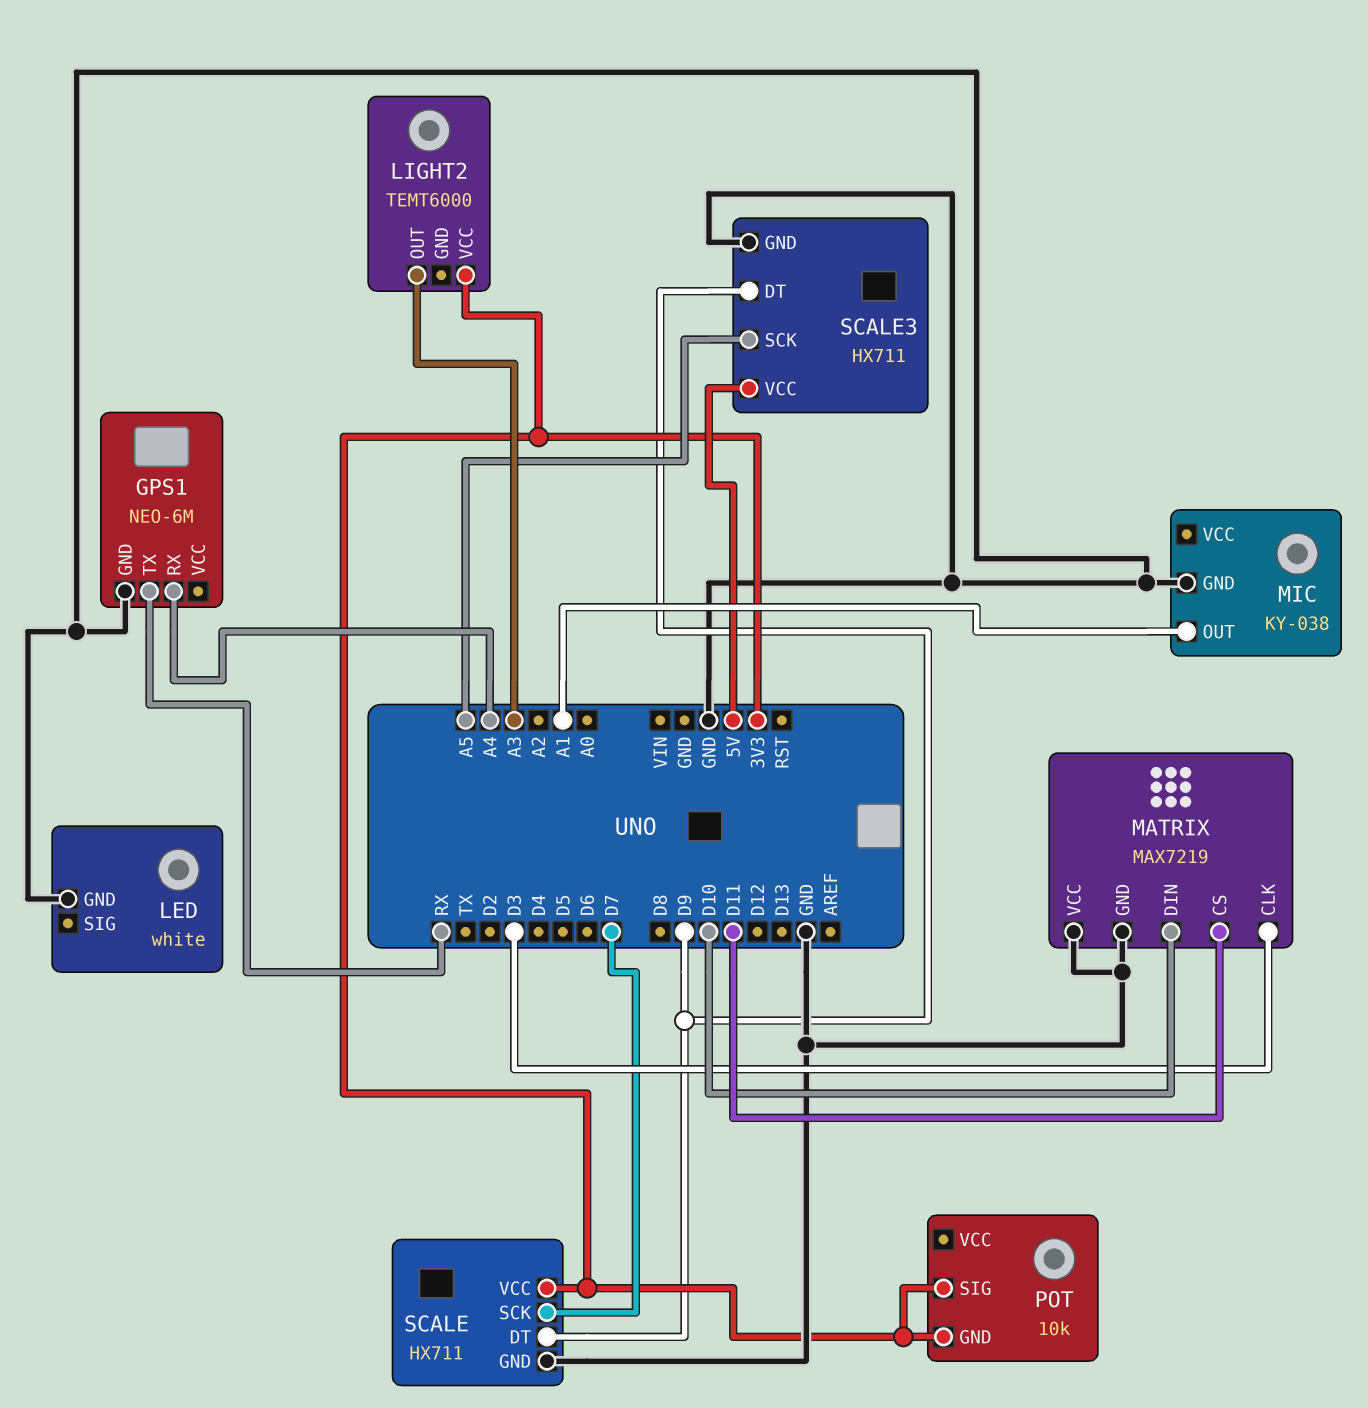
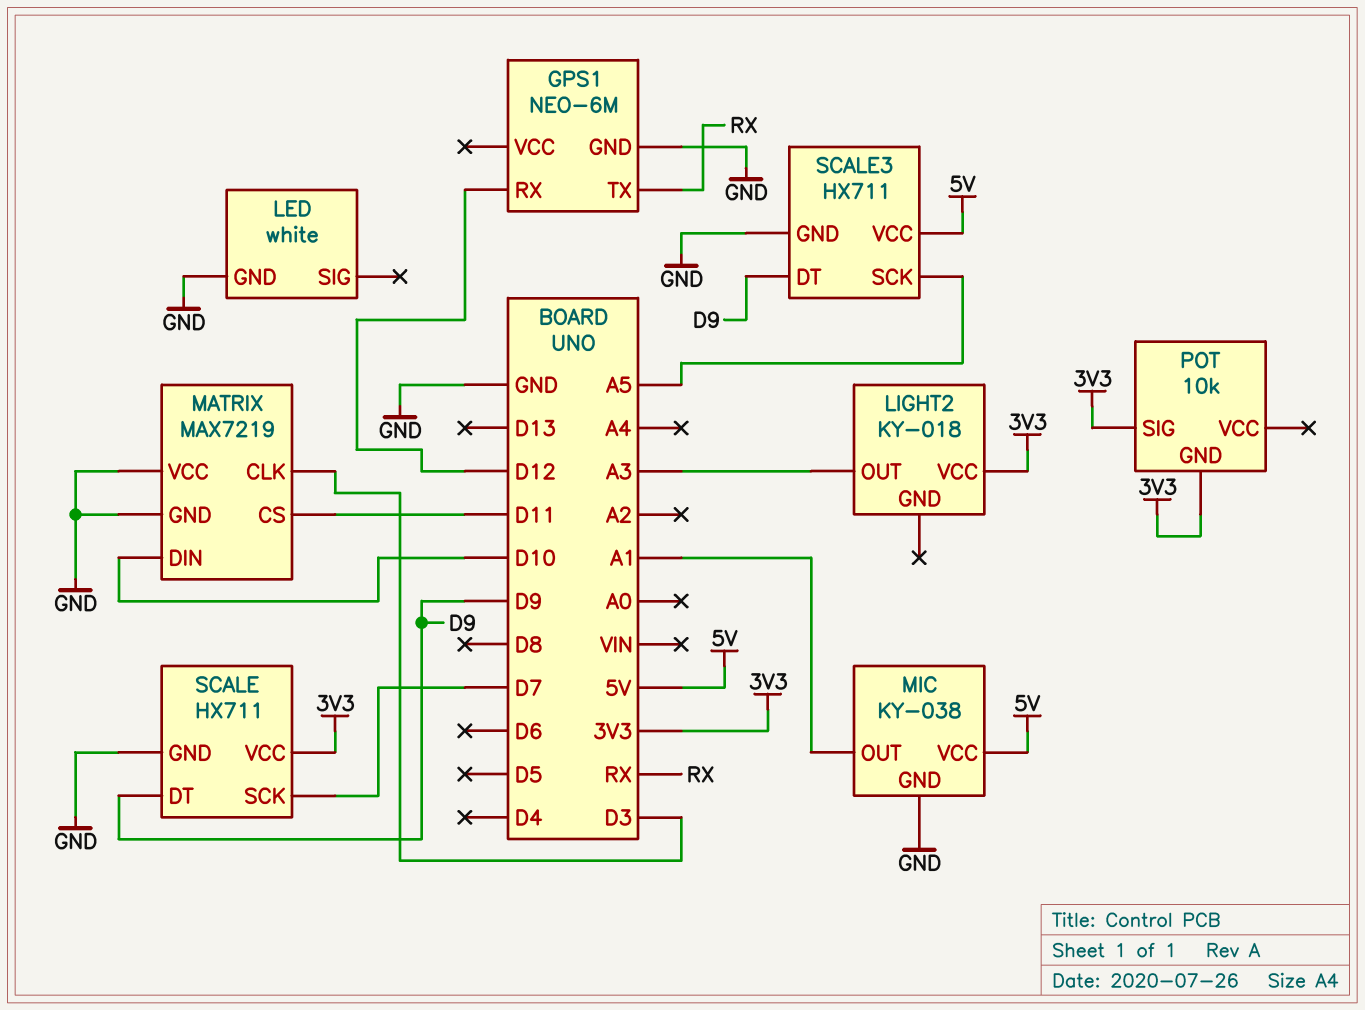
GPS1 pin RX: A4 -> D12
LIGHT2: TEMT6000 -> KY-018
MIC pin VCC: none -> 5V

